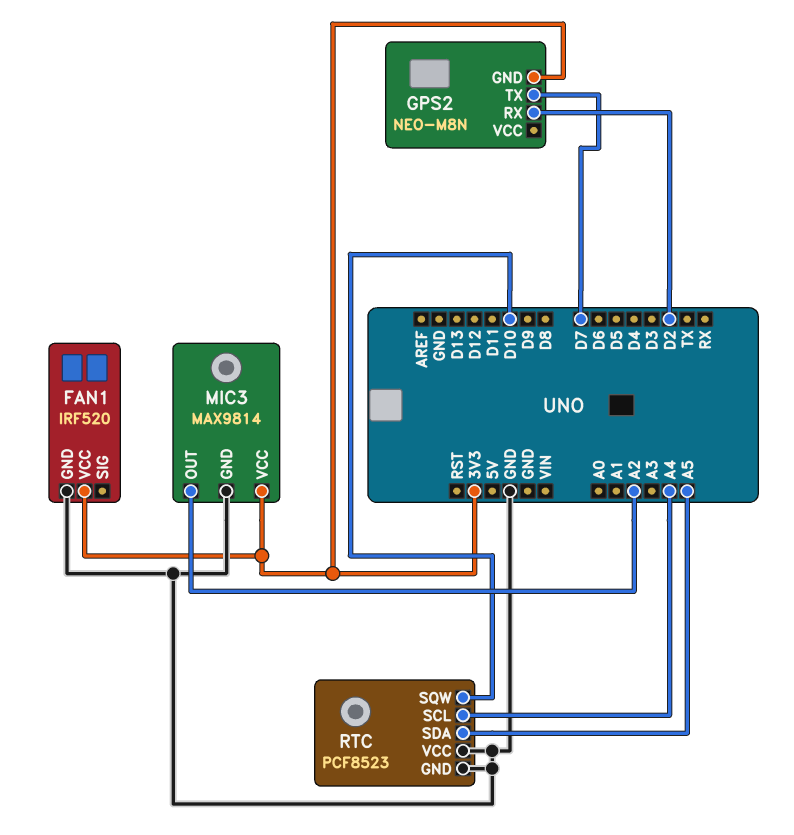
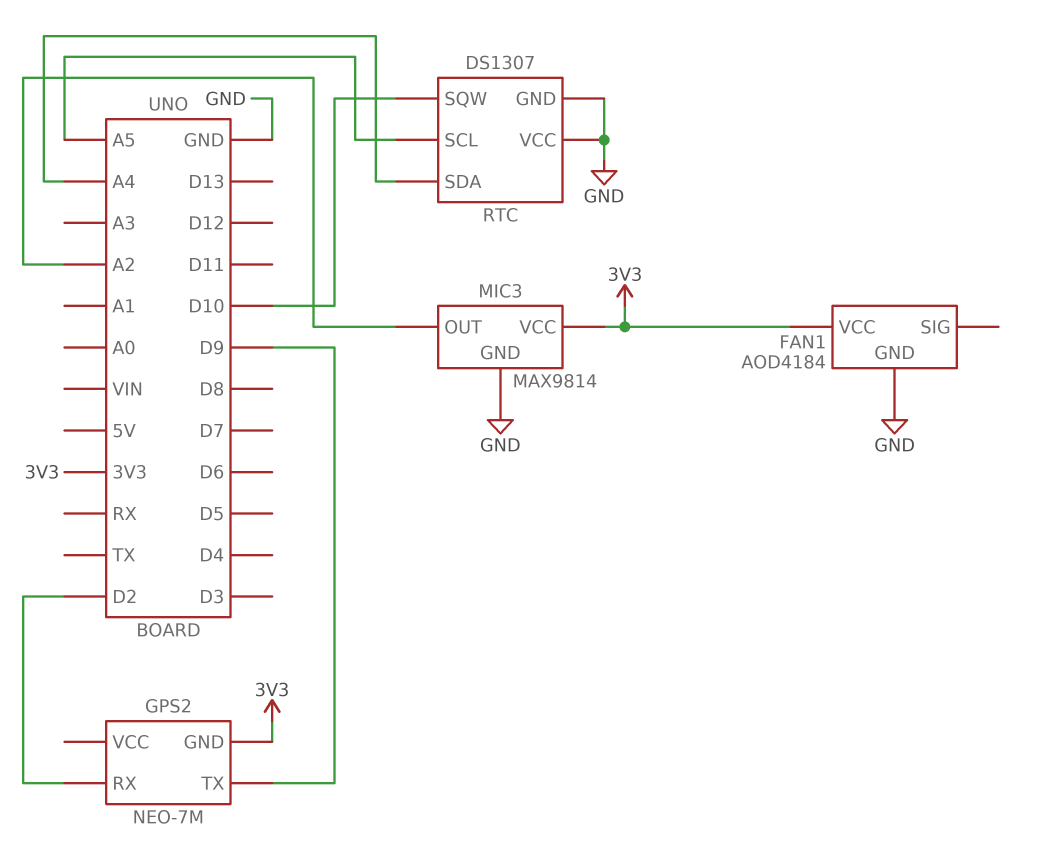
FAN1: IRF520 -> AOD4184
GPS2: NEO-M8N -> NEO-7M
GPS2 pin TX: D7 -> D9
RTC: PCF8523 -> DS1307
RTC pin SCL: A4 -> A5
RTC pin SDA: A5 -> A4

